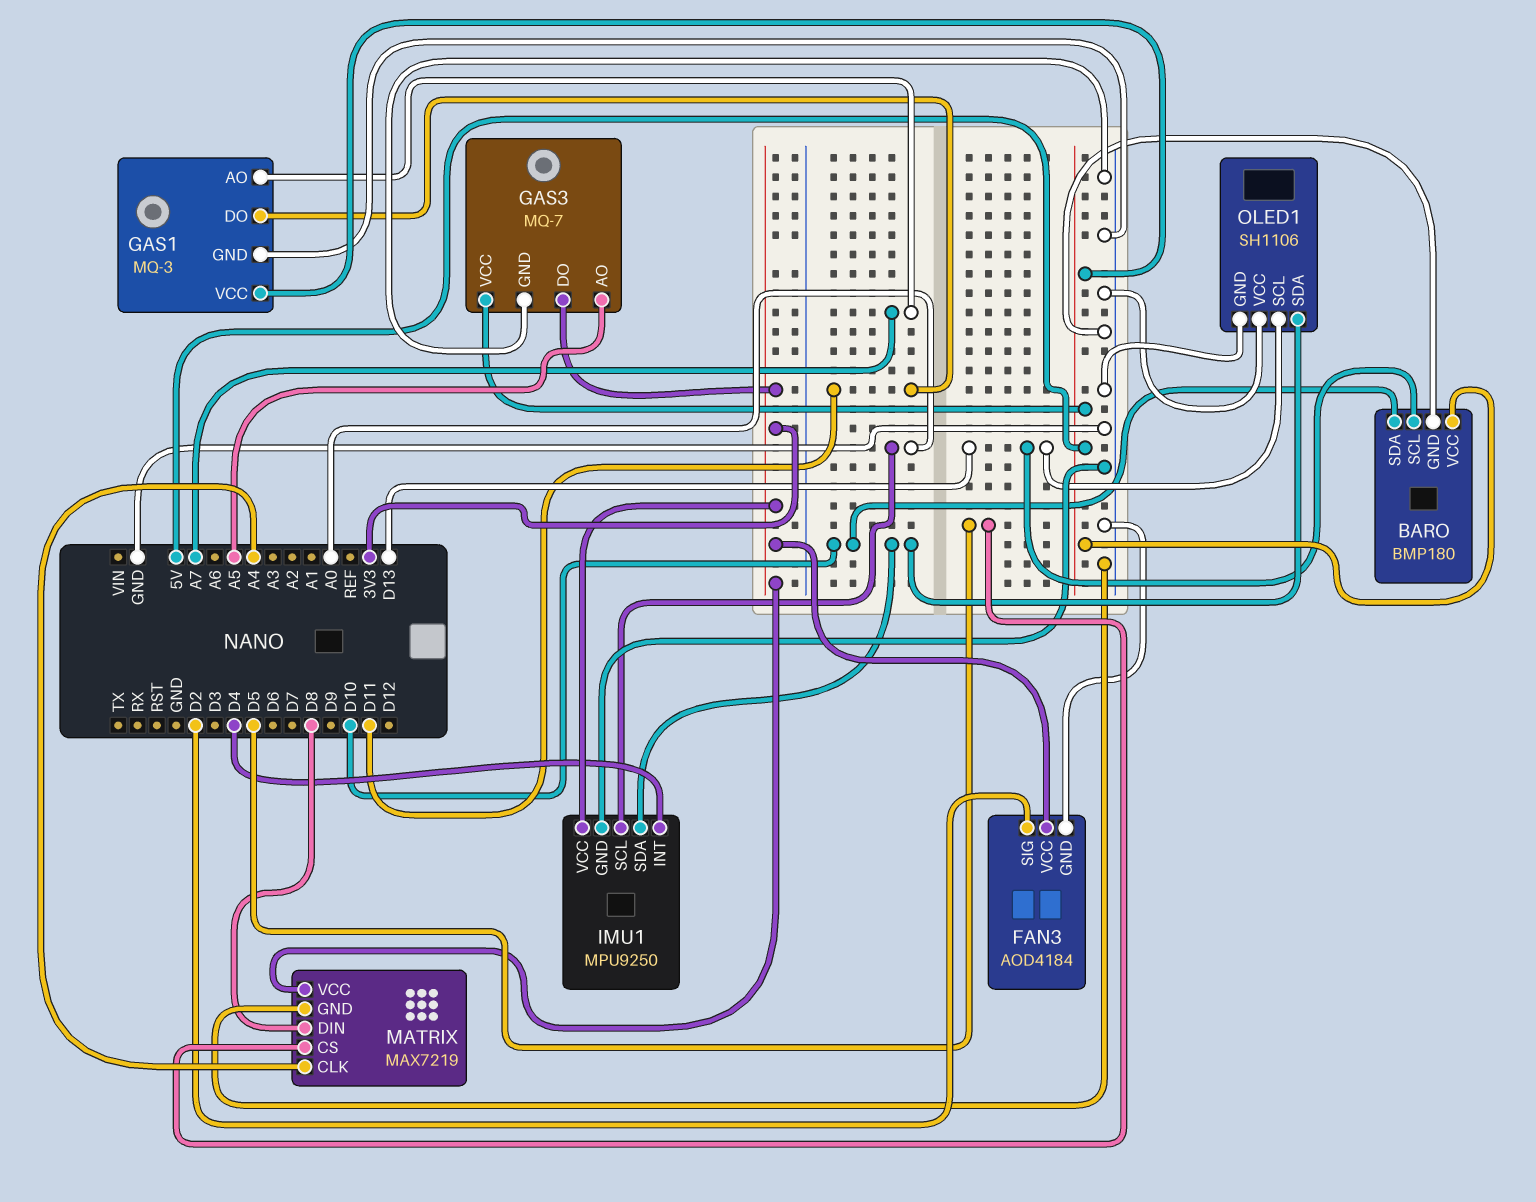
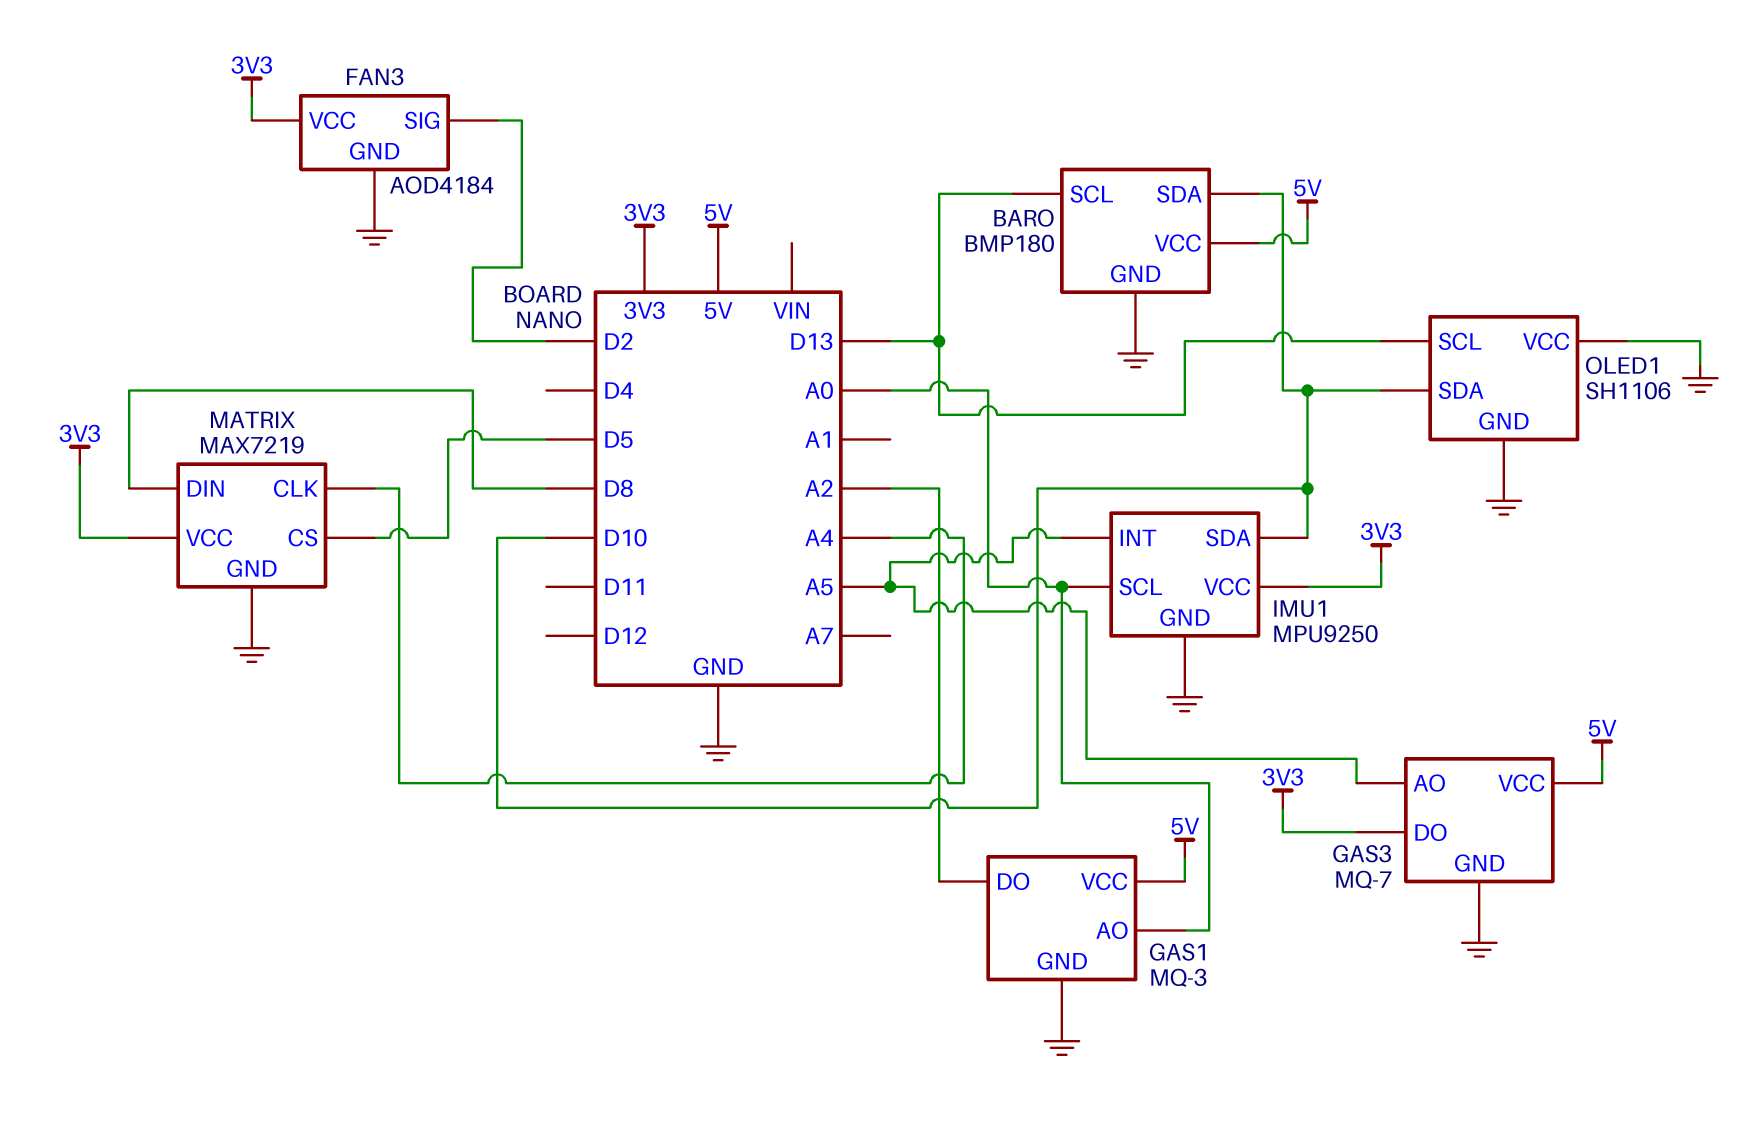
GAS1 pin AO: A7 -> A0
GAS1 pin DO: D11 -> A2
IMU1 pin INT: D4 -> A5

